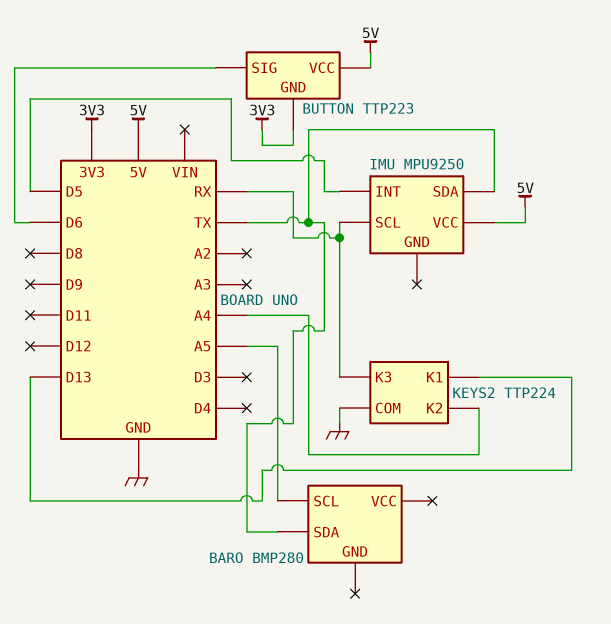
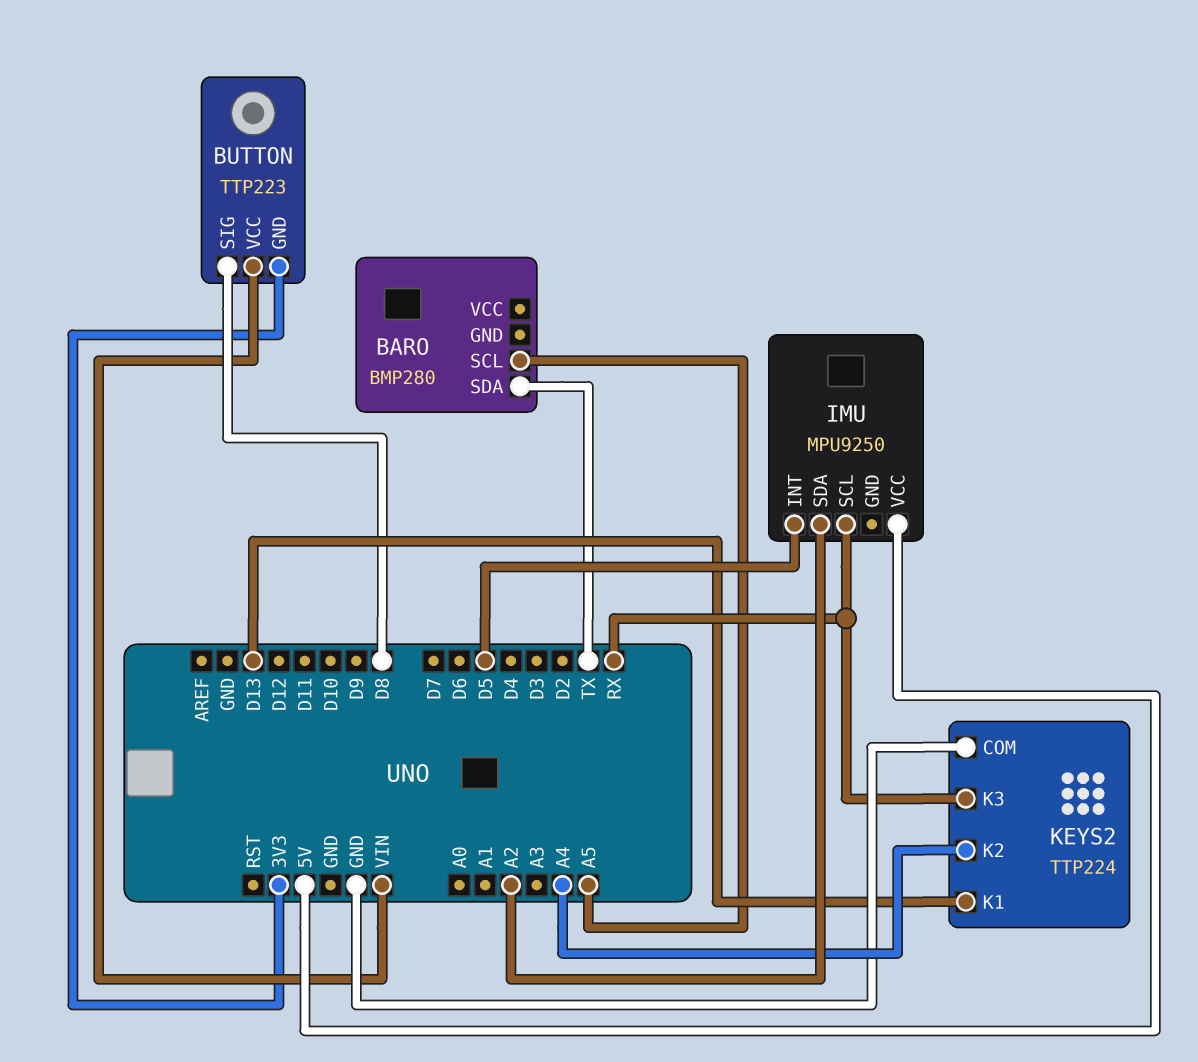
BUTTON pin SIG: D6 -> D8
BUTTON pin VCC: 5V -> VIN
IMU pin SDA: TX -> A2

